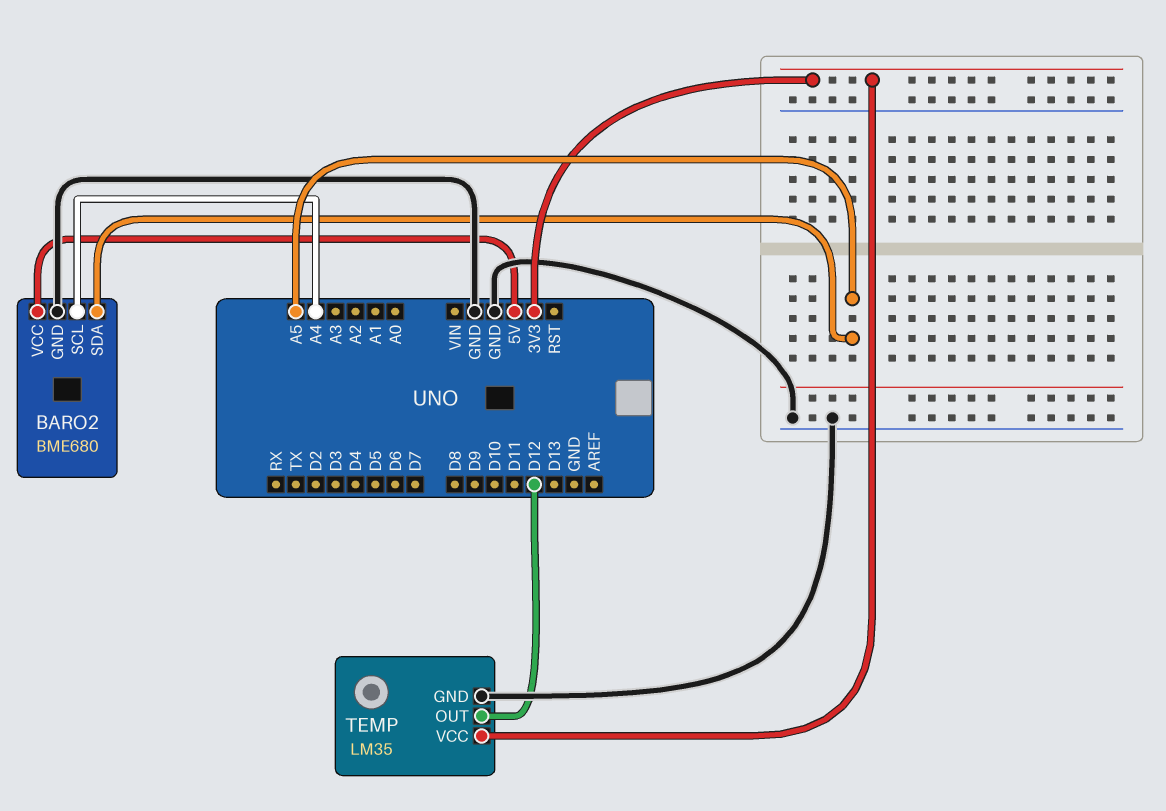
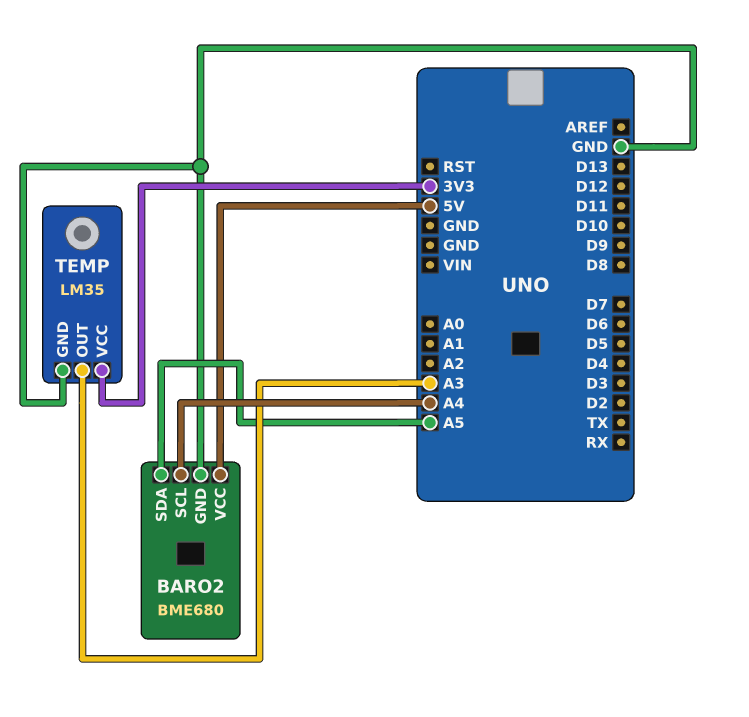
TEMP pin OUT: D12 -> A3

